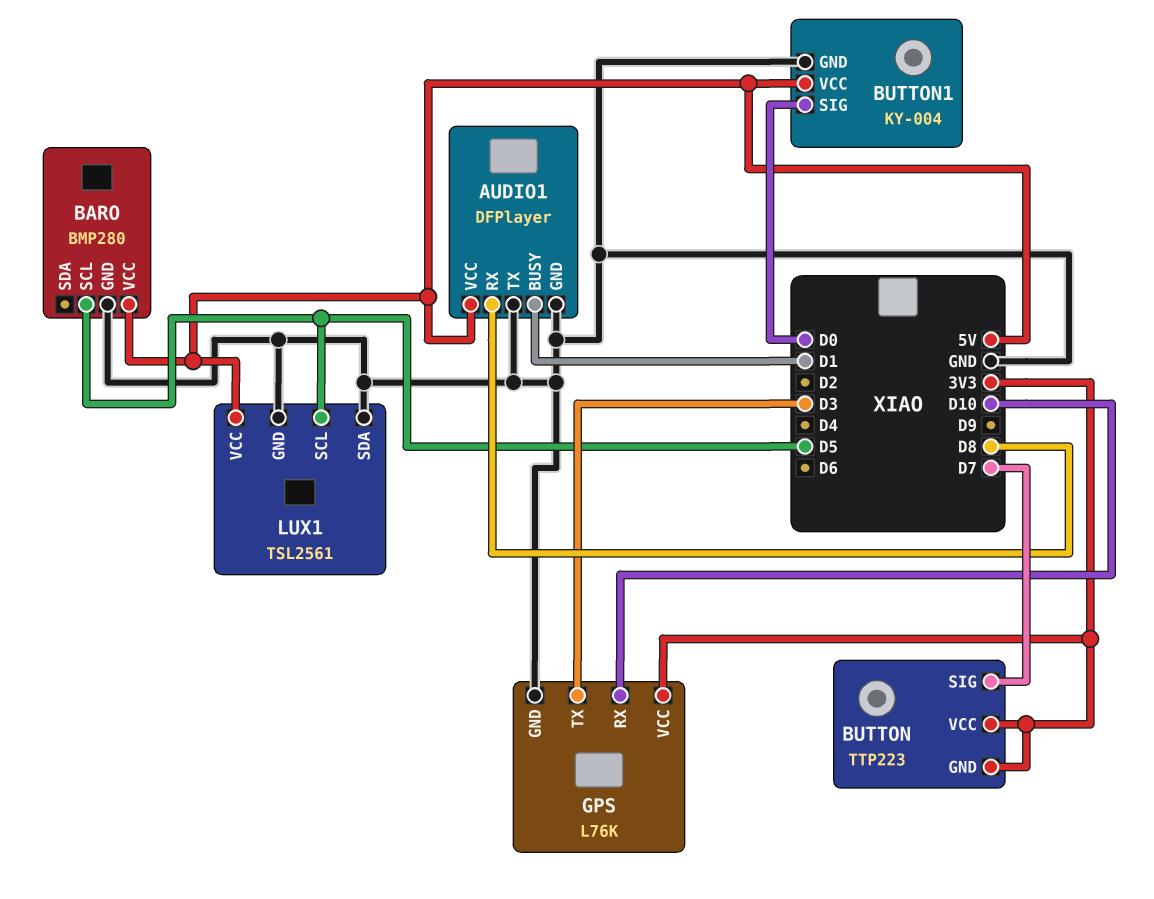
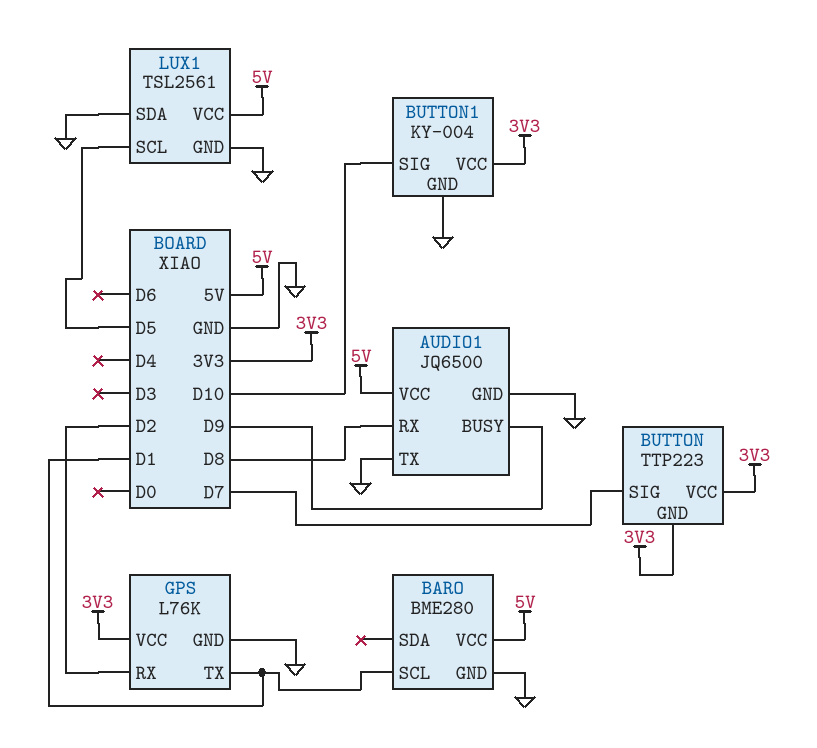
AUDIO1: DFPlayer -> JQ6500
AUDIO1 pin BUSY: D1 -> D9
BARO: BMP280 -> BME280
BARO pin SCL: D5 -> D1
BUTTON1 pin SIG: D0 -> D10
BUTTON1 pin VCC: 5V -> 3V3
GPS pin RX: D10 -> D2
GPS pin TX: D3 -> D1

